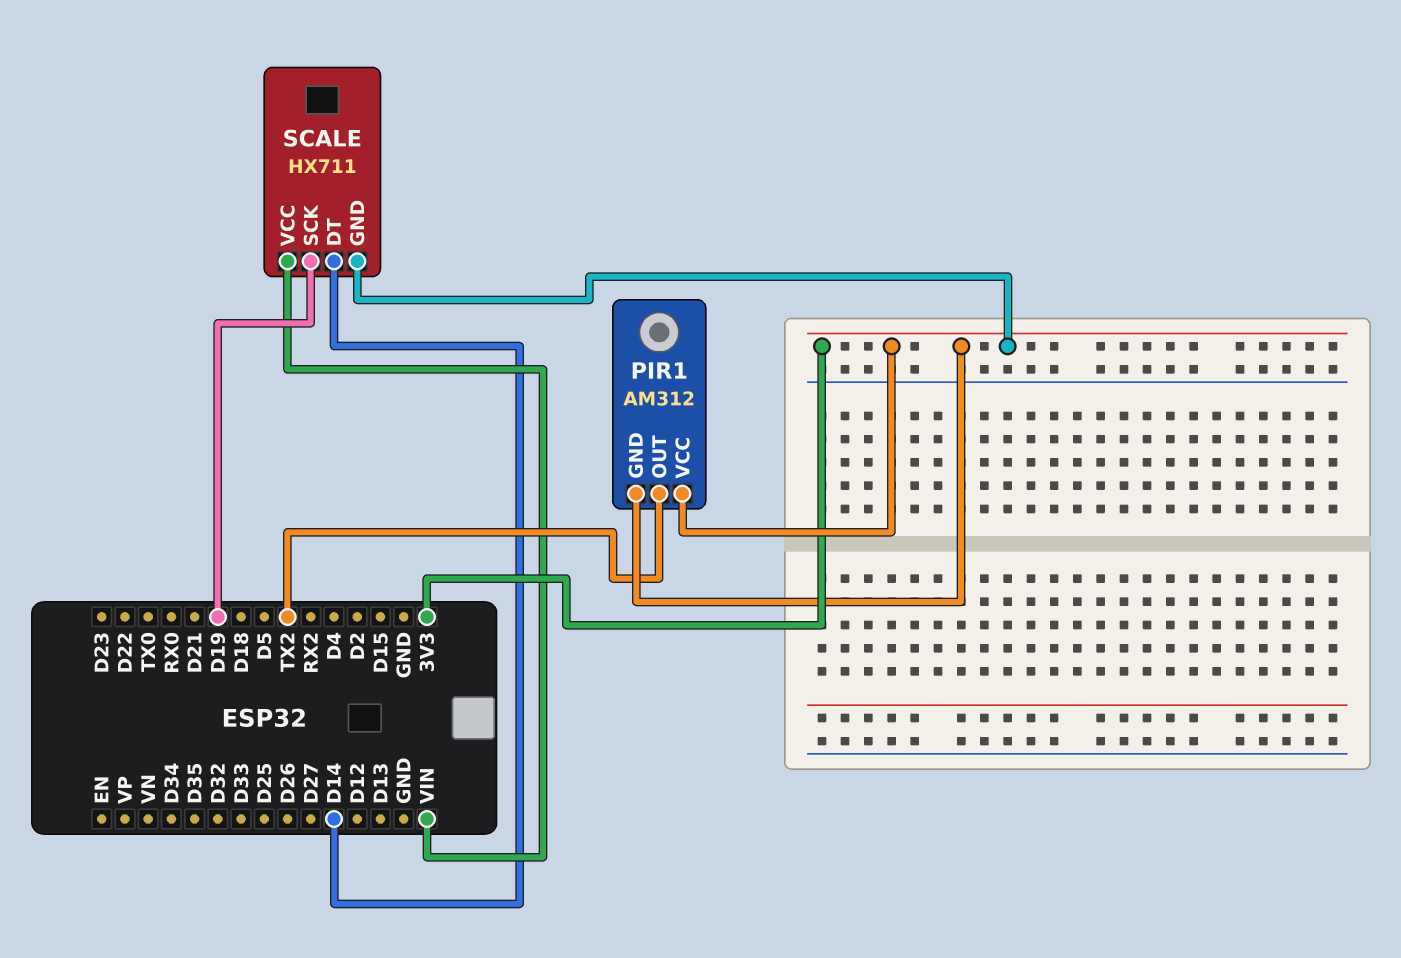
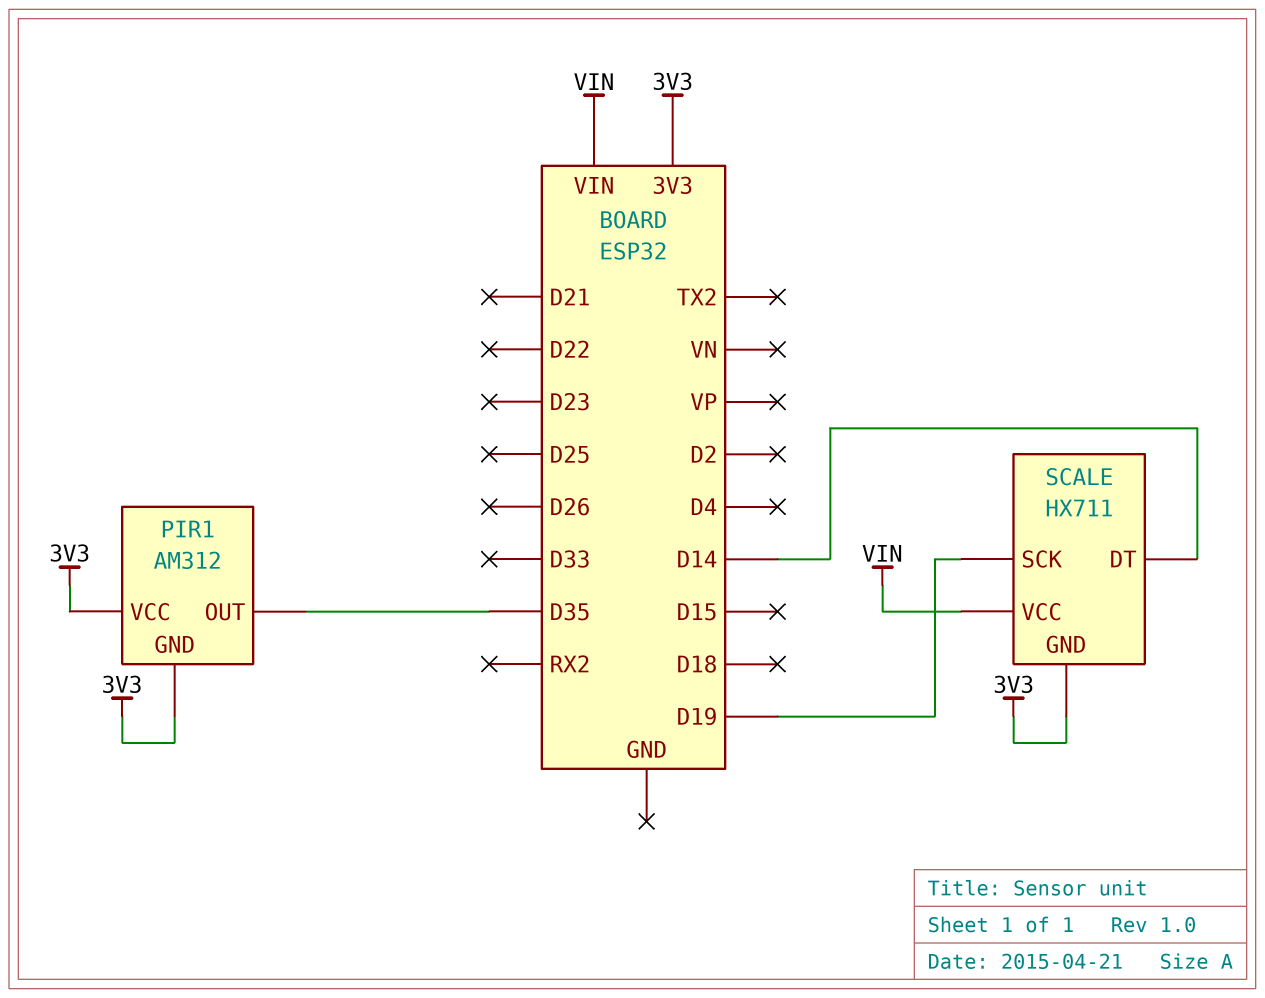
PIR1 pin OUT: TX2 -> D35

